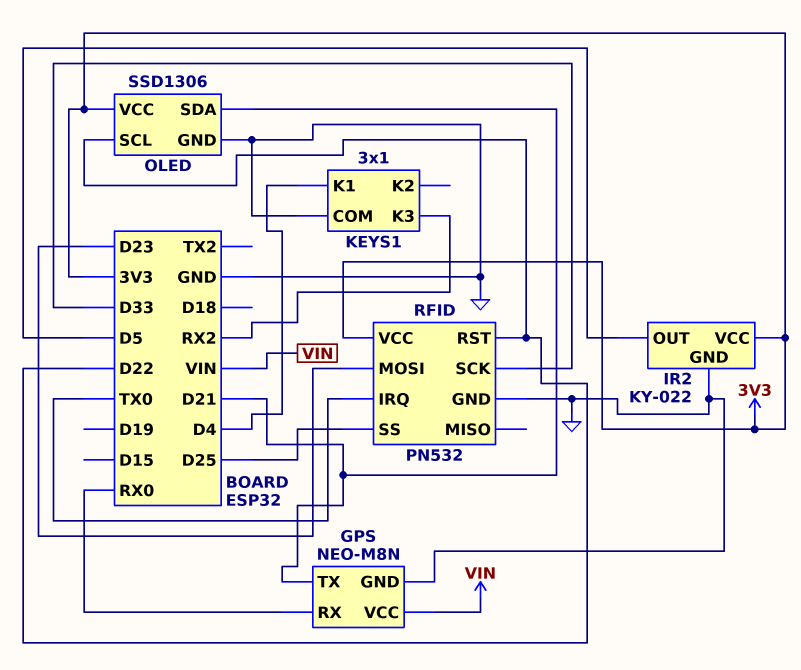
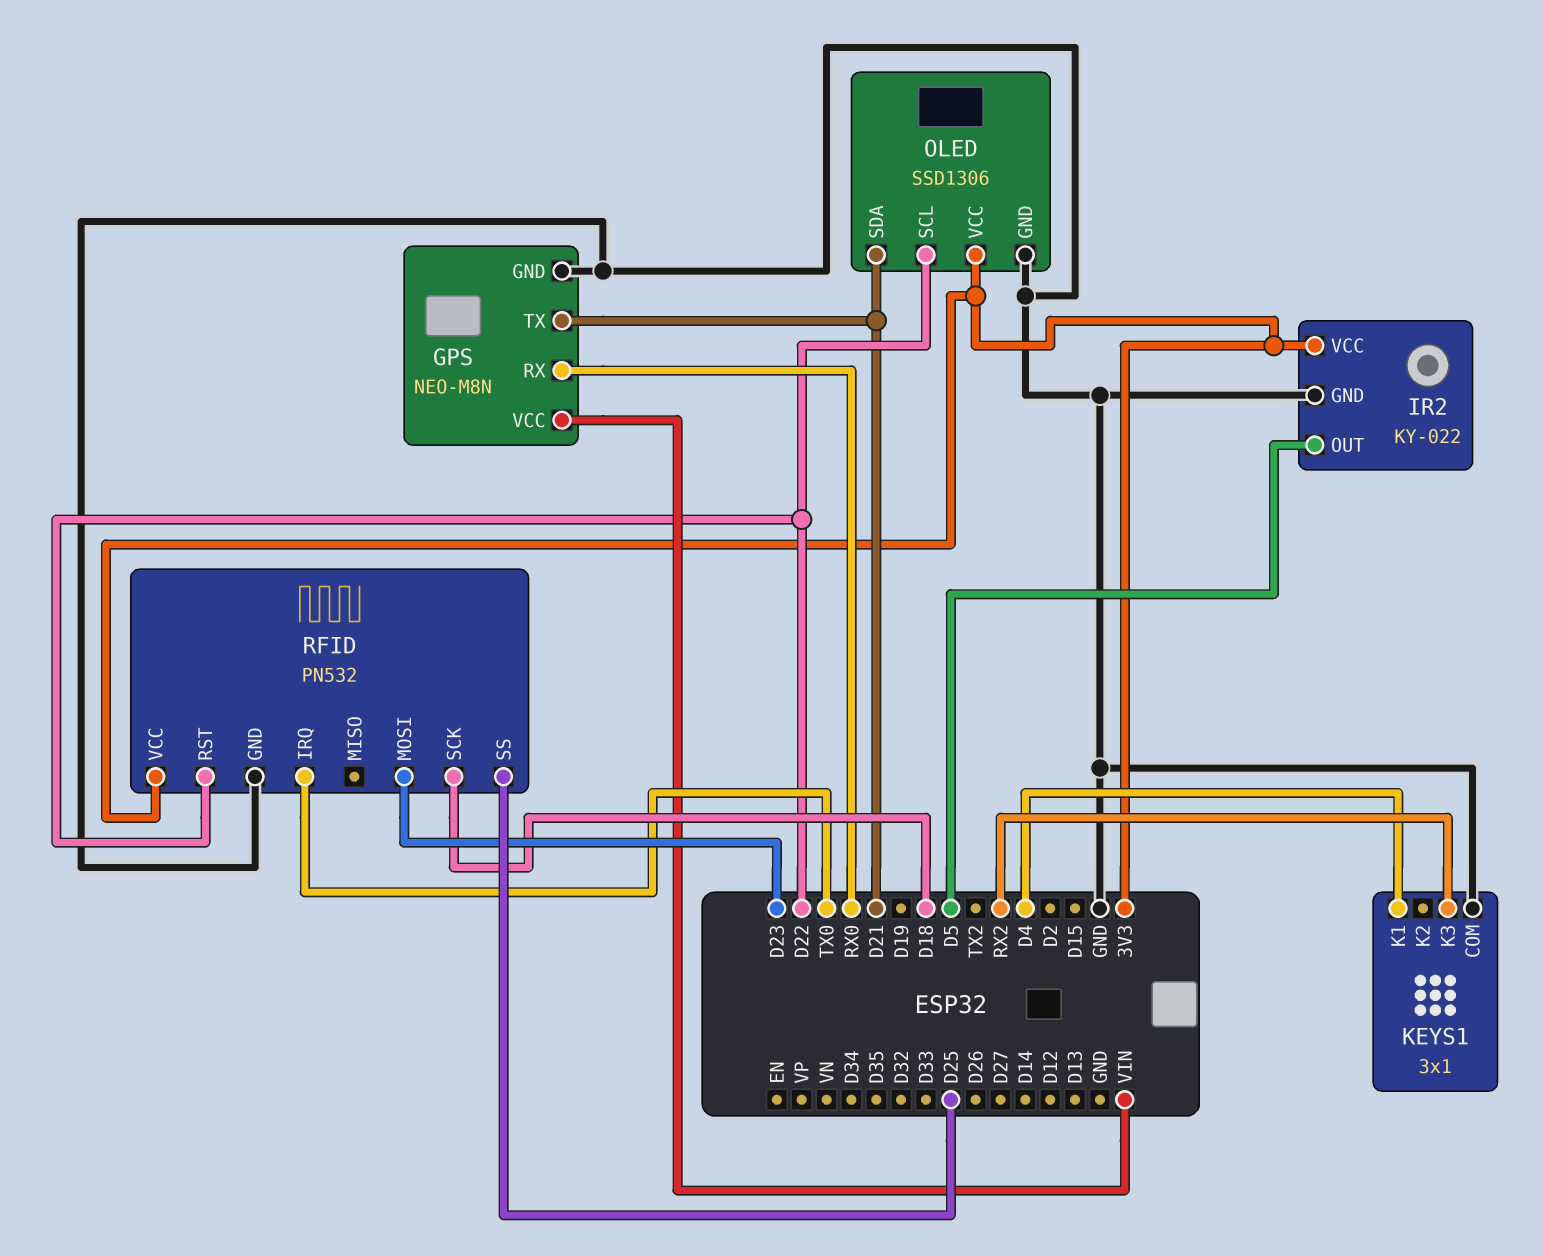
RFID pin SCK: D33 -> D18

